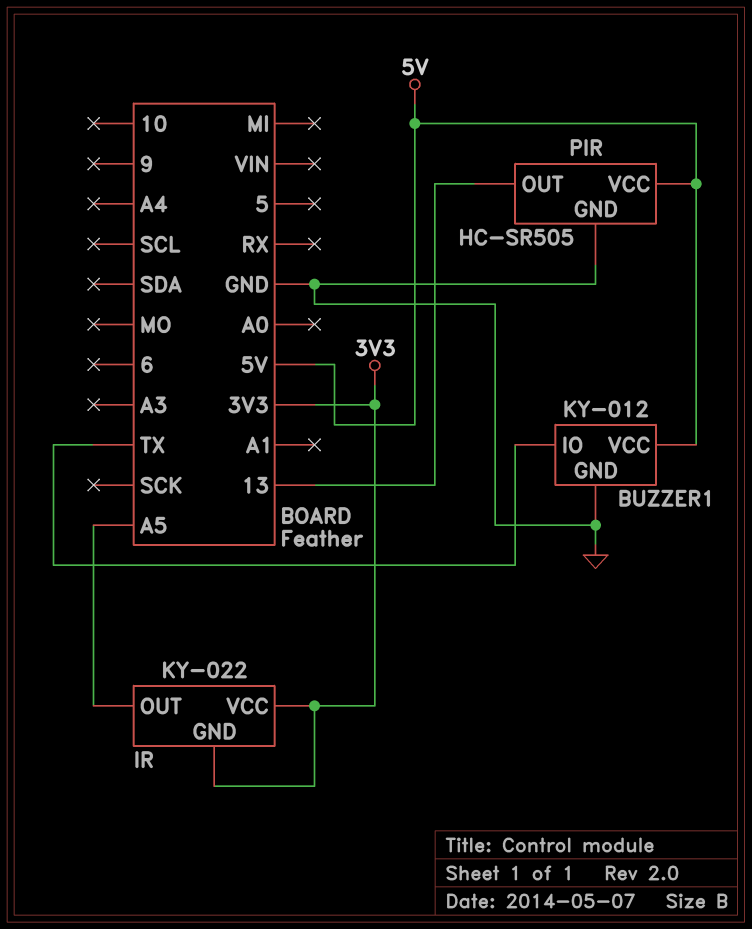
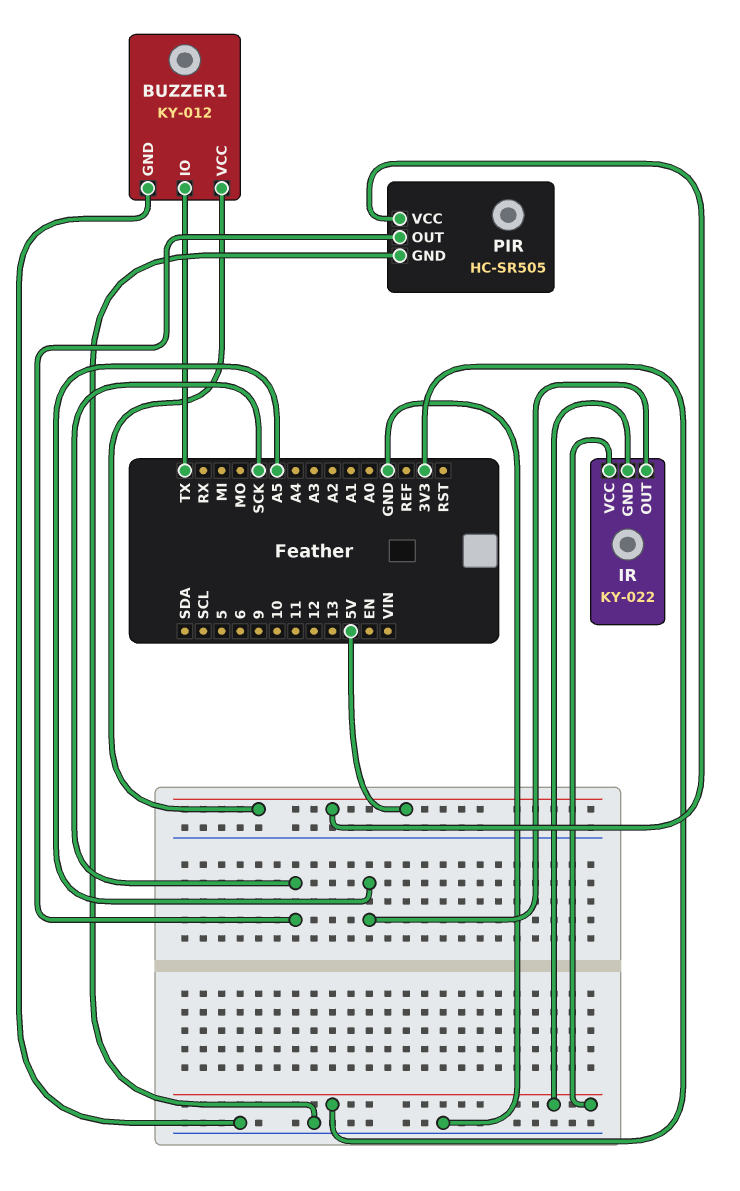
PIR pin OUT: 13 -> SCK

